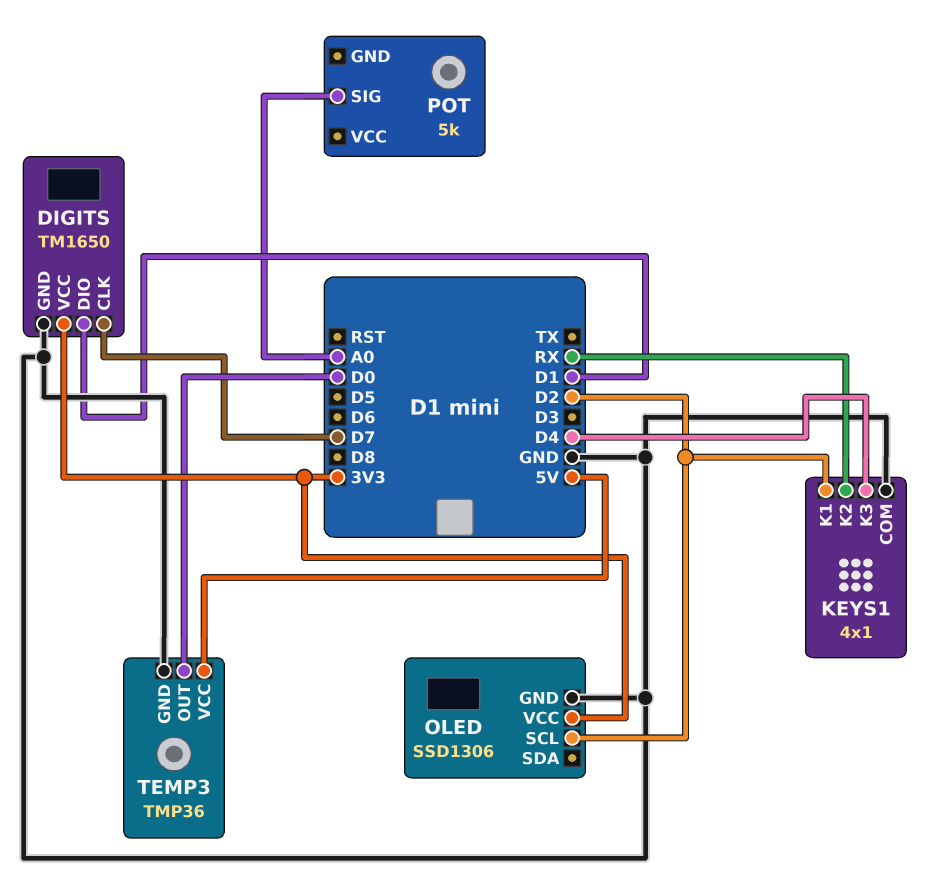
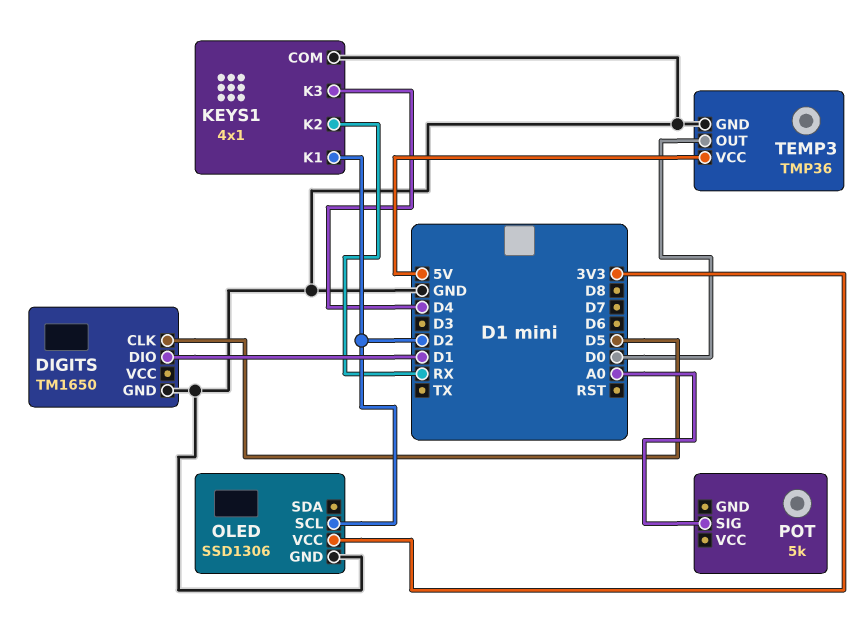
DIGITS pin CLK: D7 -> D5
DIGITS pin VCC: 3V3 -> none

